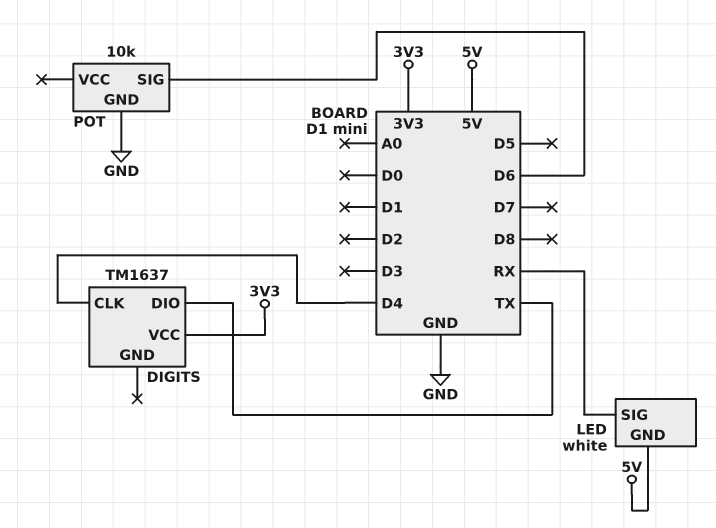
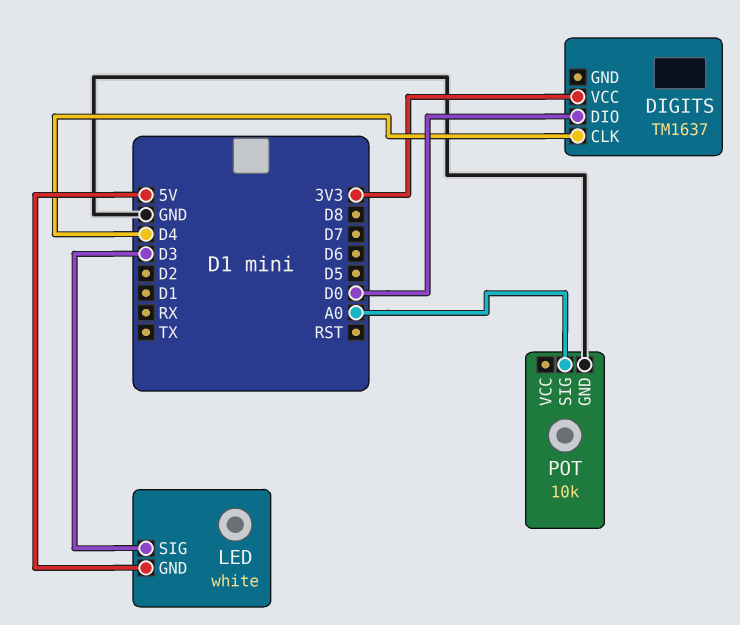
DIGITS pin DIO: TX -> D0
LED pin SIG: RX -> D3
POT pin SIG: D6 -> A0

